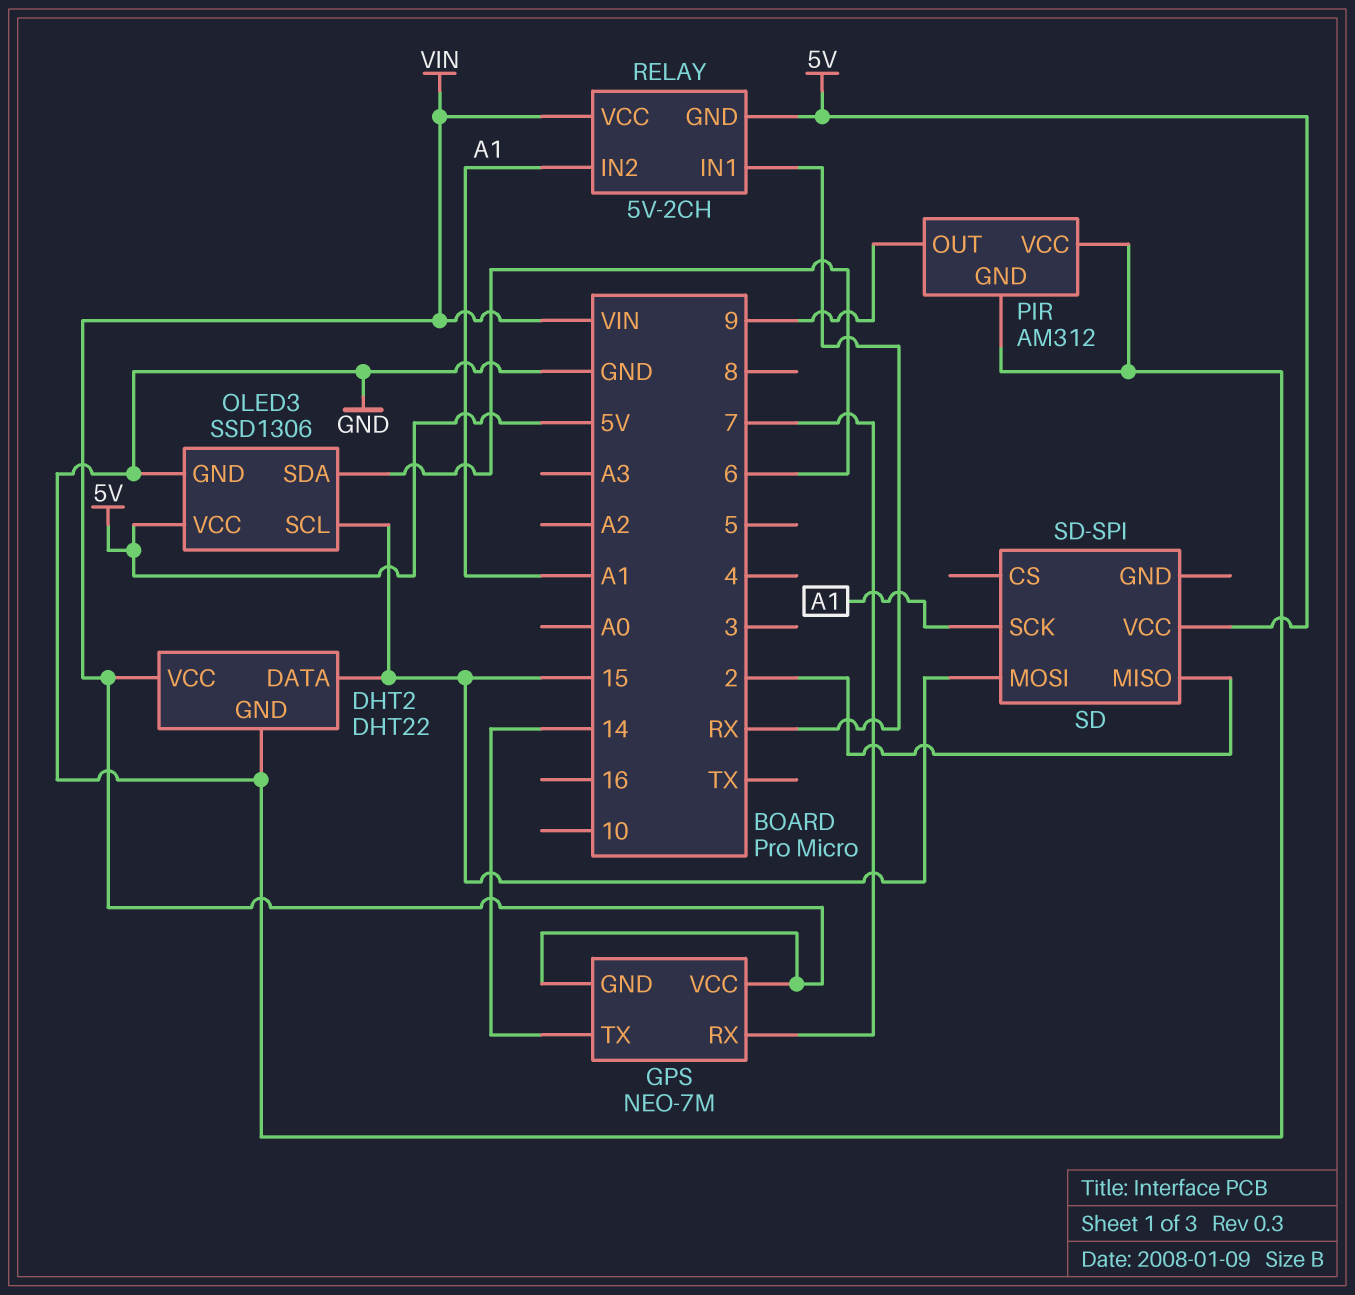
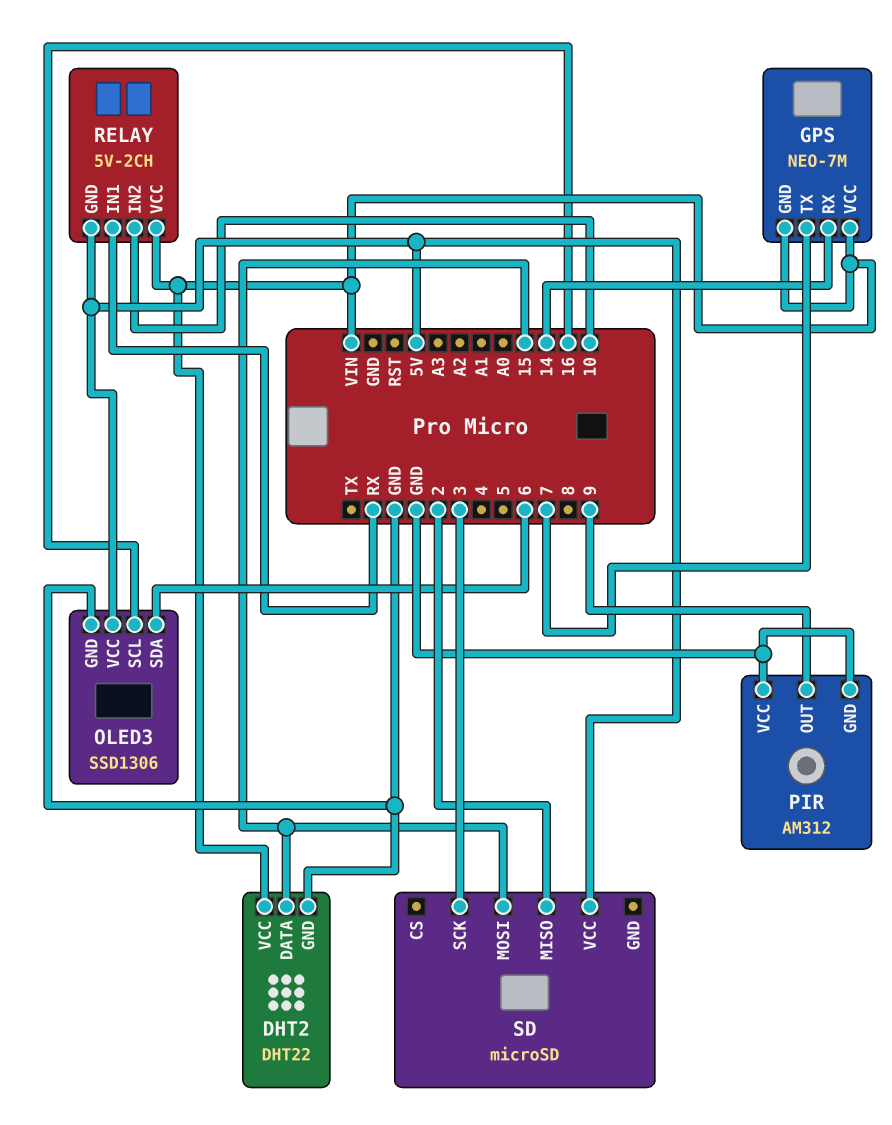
GPS pin RX: 7 -> 14
GPS pin TX: 14 -> 7
OLED3 pin SCL: 15 -> 16
RELAY pin IN2: A1 -> 10
SD: SD-SPI -> microSD
SD pin SCK: A1 -> 3

